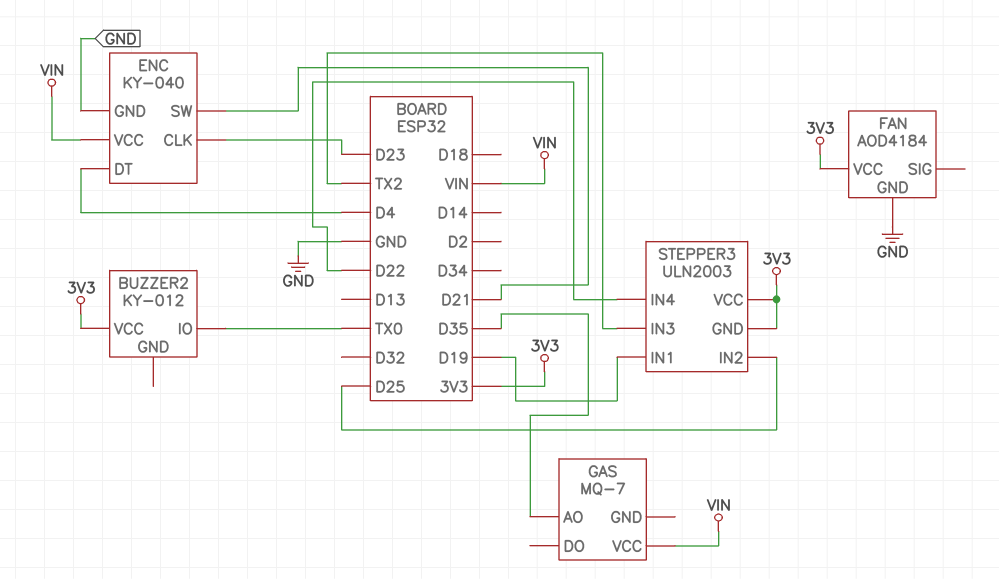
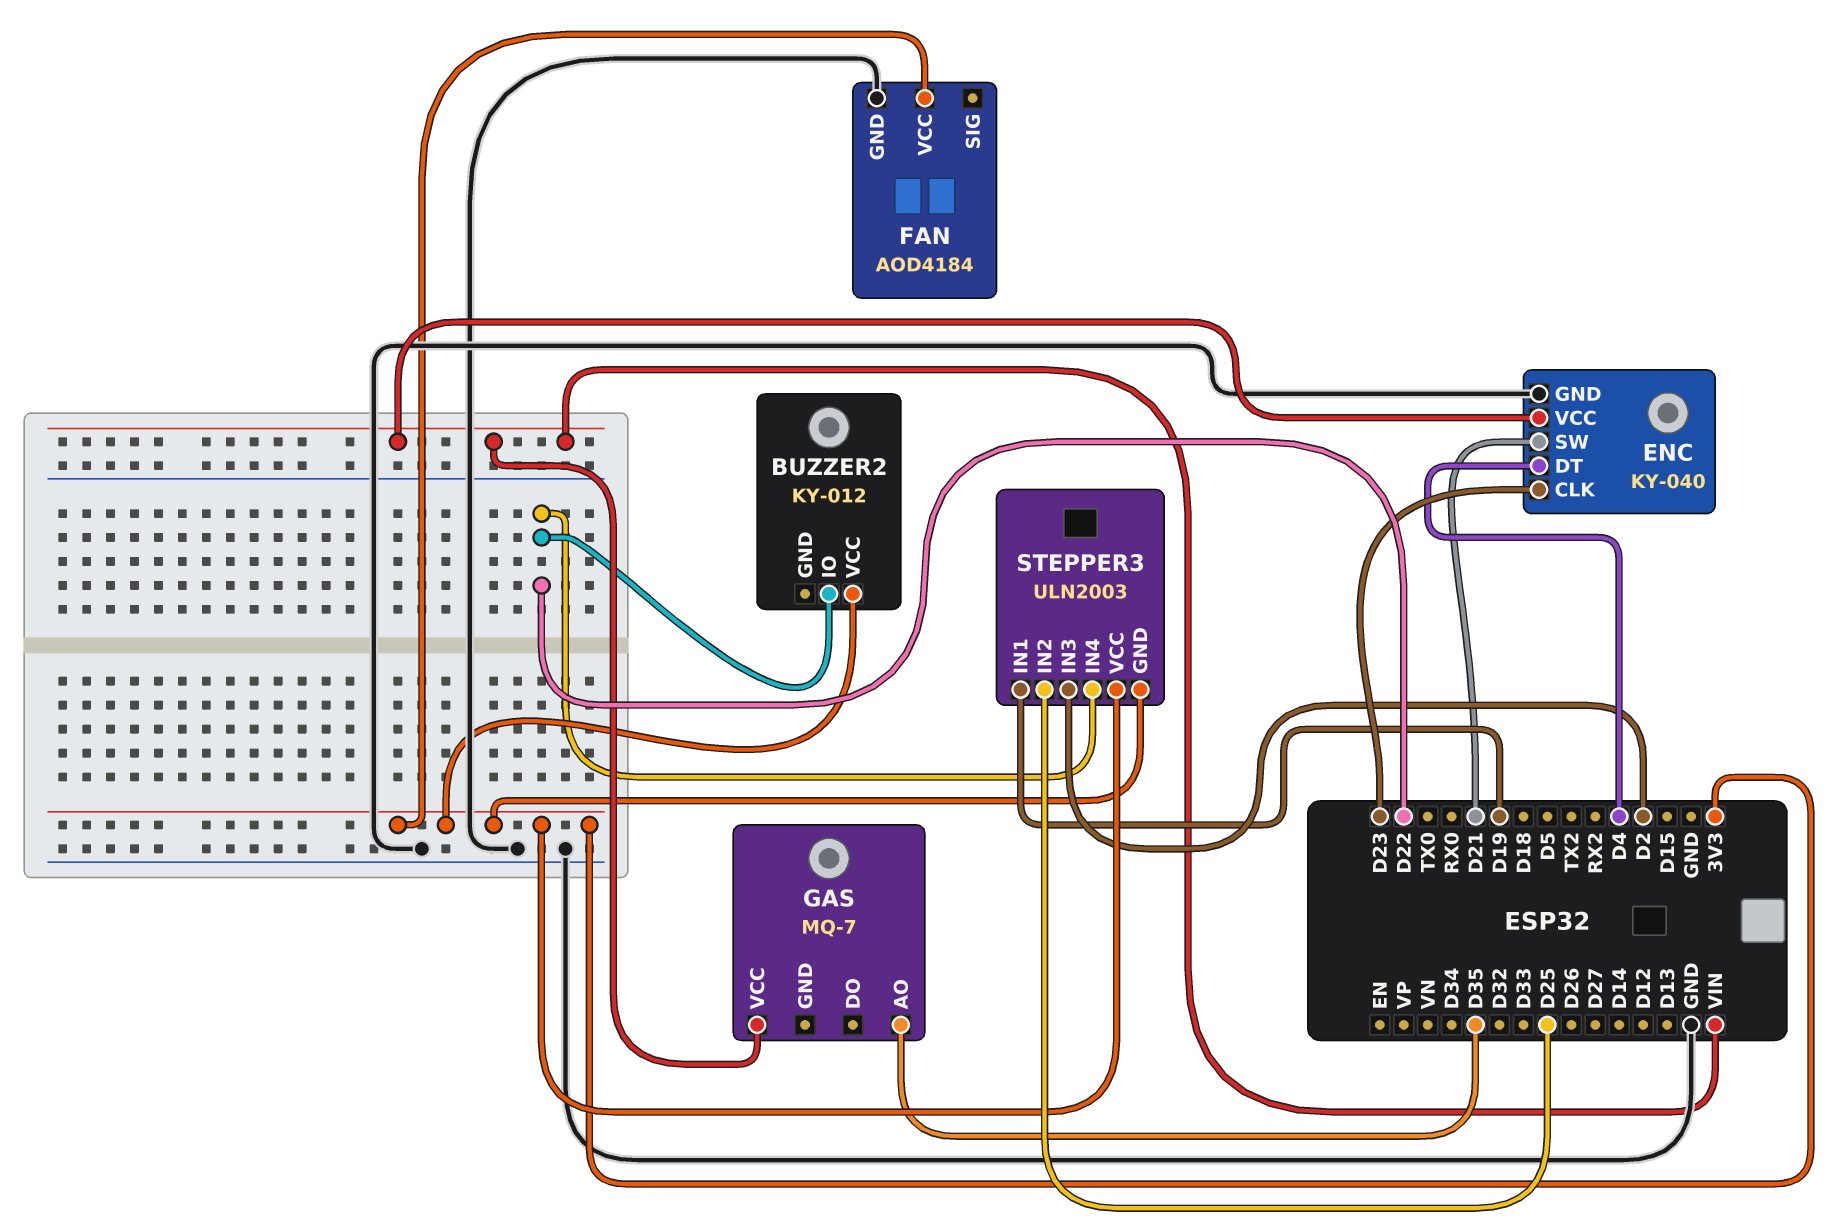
BUZZER2 pin IO: TX0 -> D22
STEPPER3 pin IN3: TX2 -> D2

